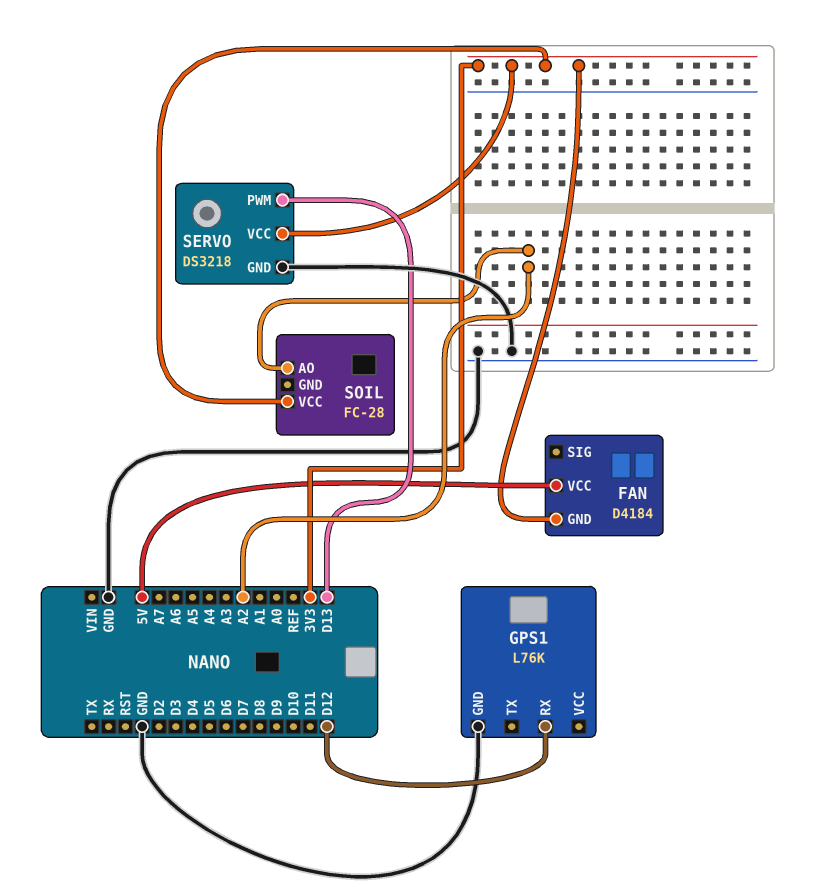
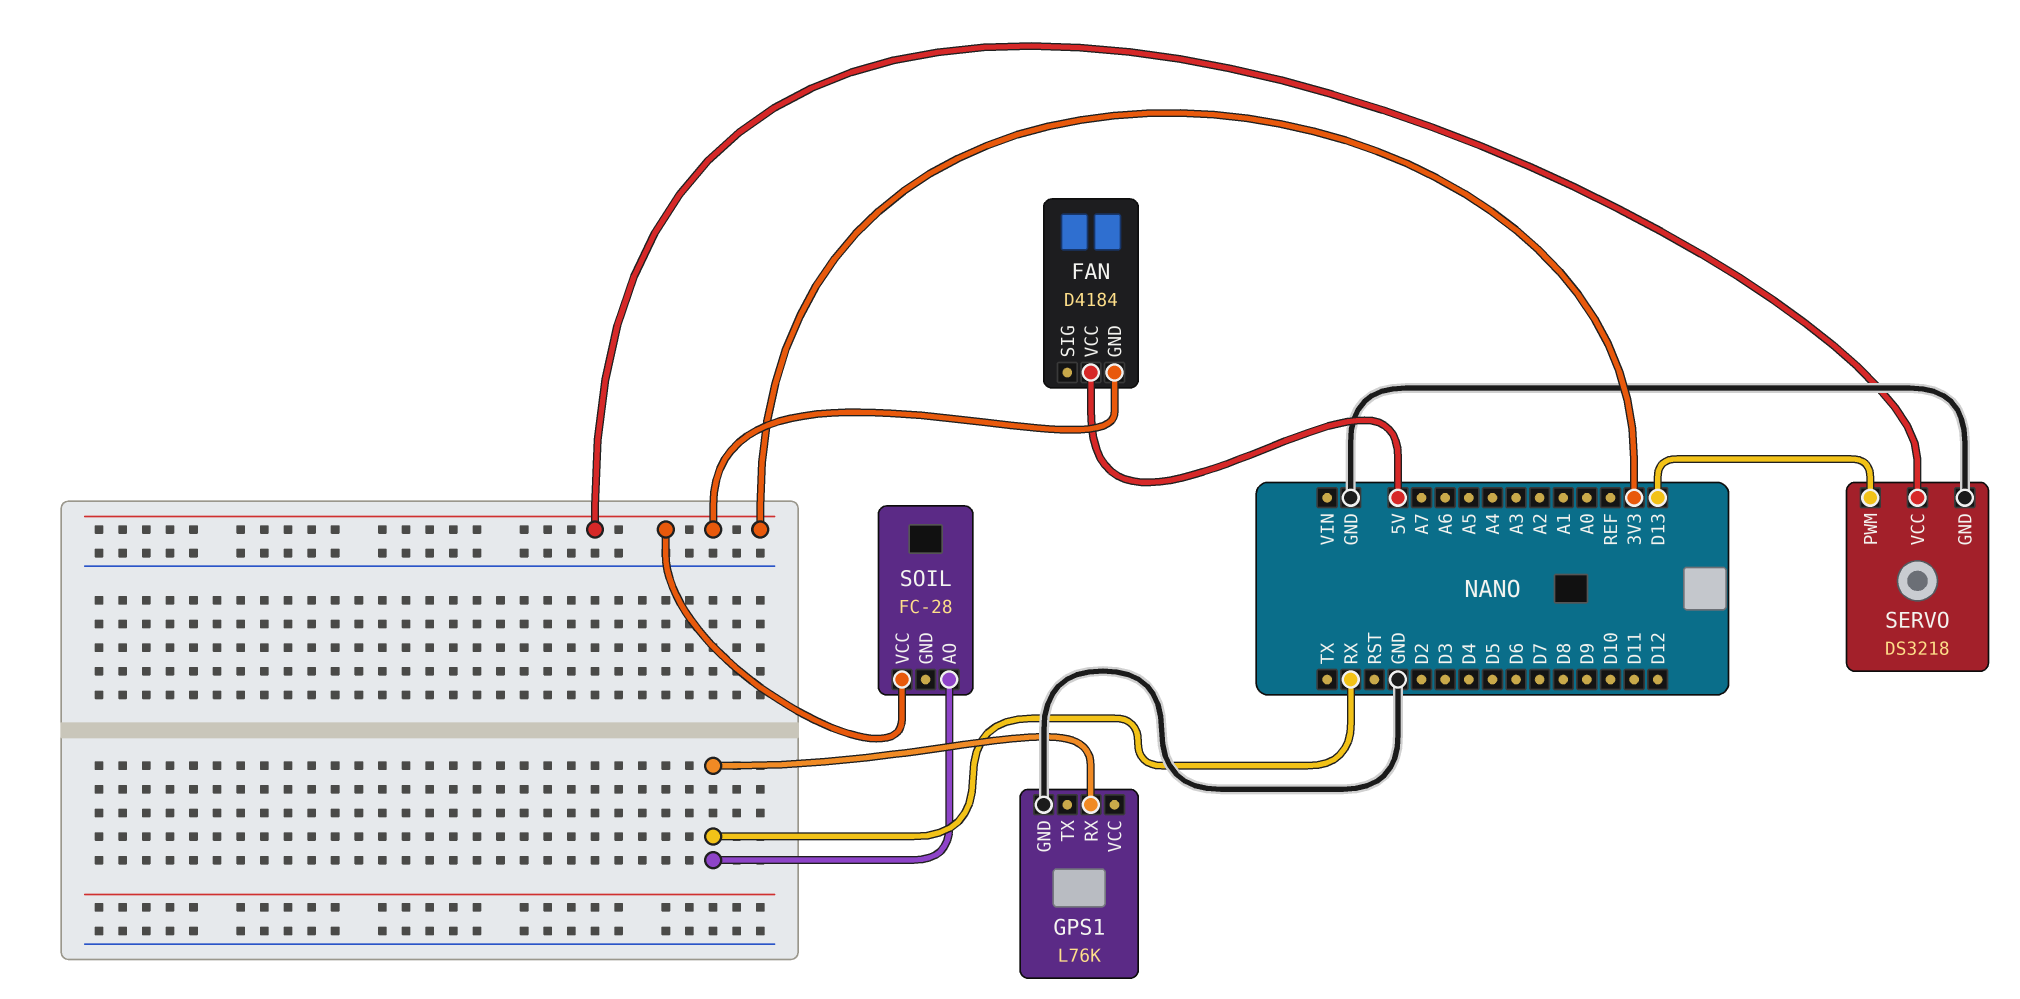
GPS1 pin RX: D12 -> RX
SOIL pin AO: A2 -> RX

